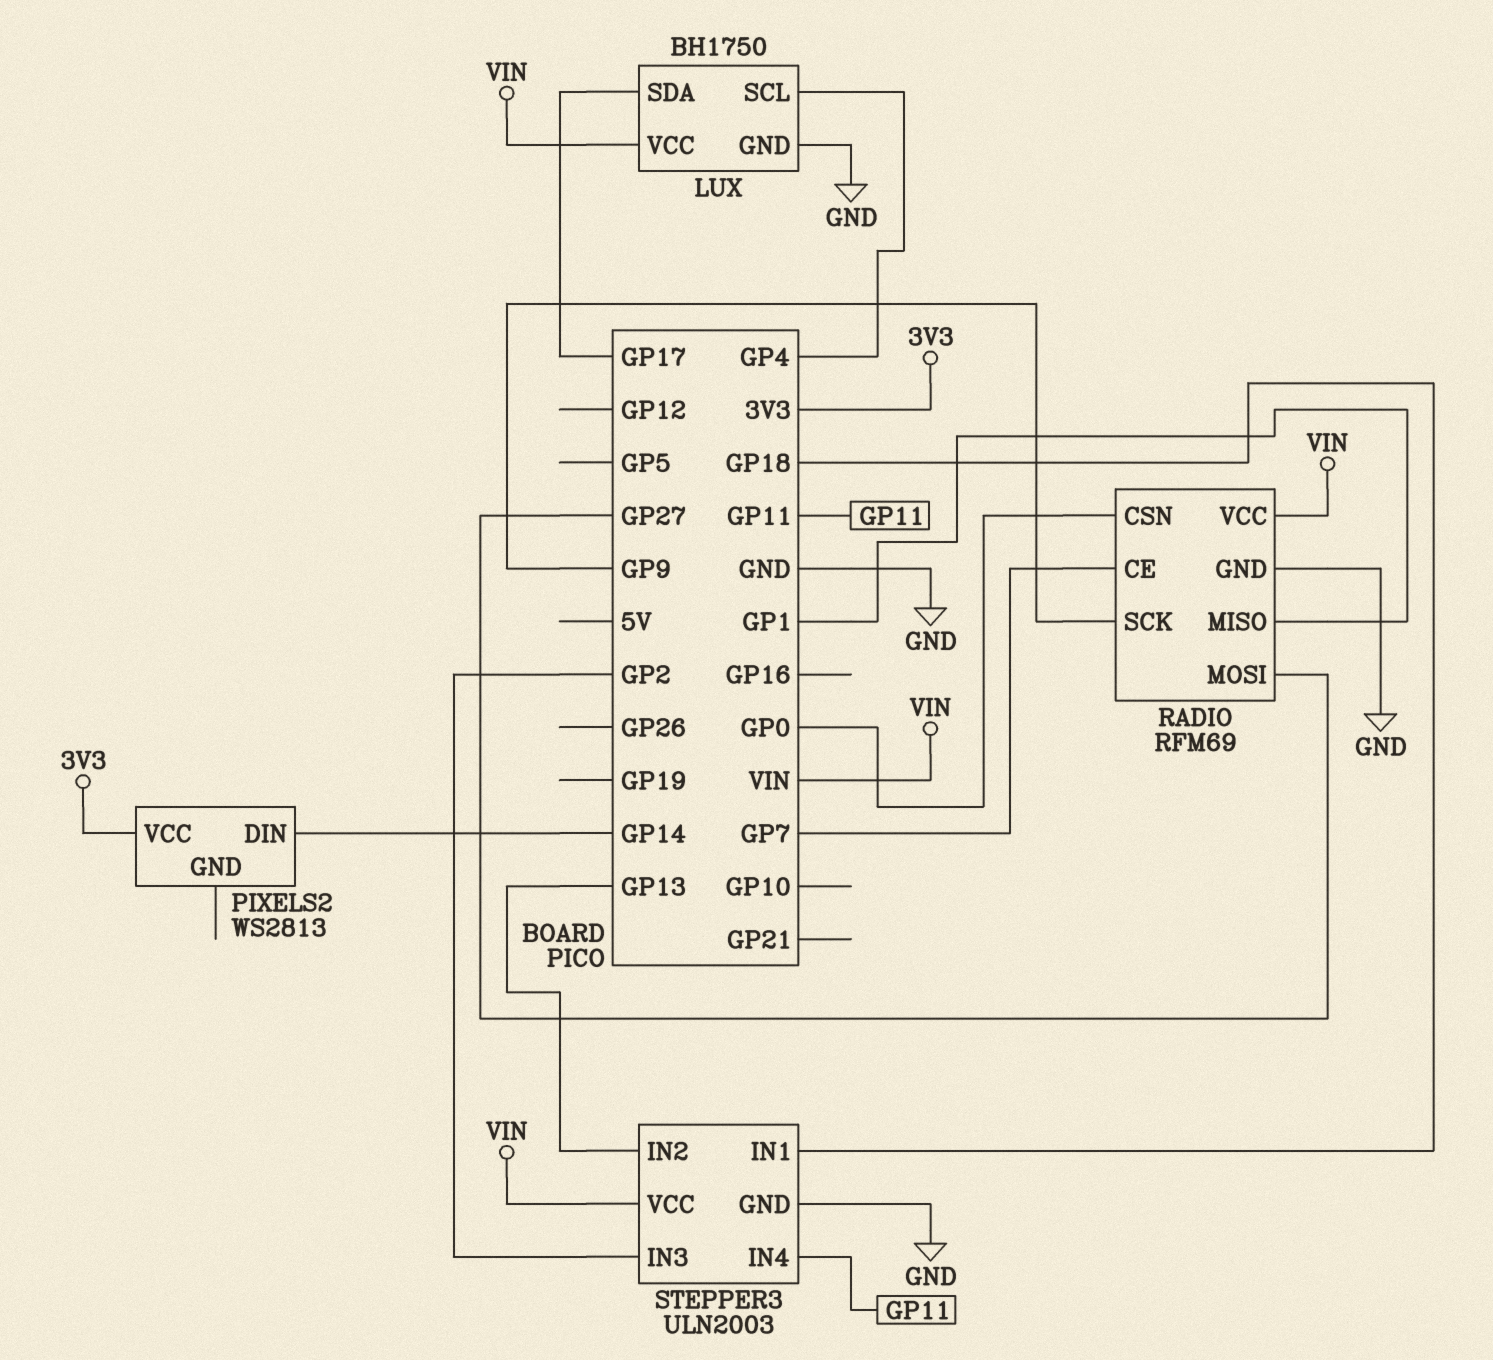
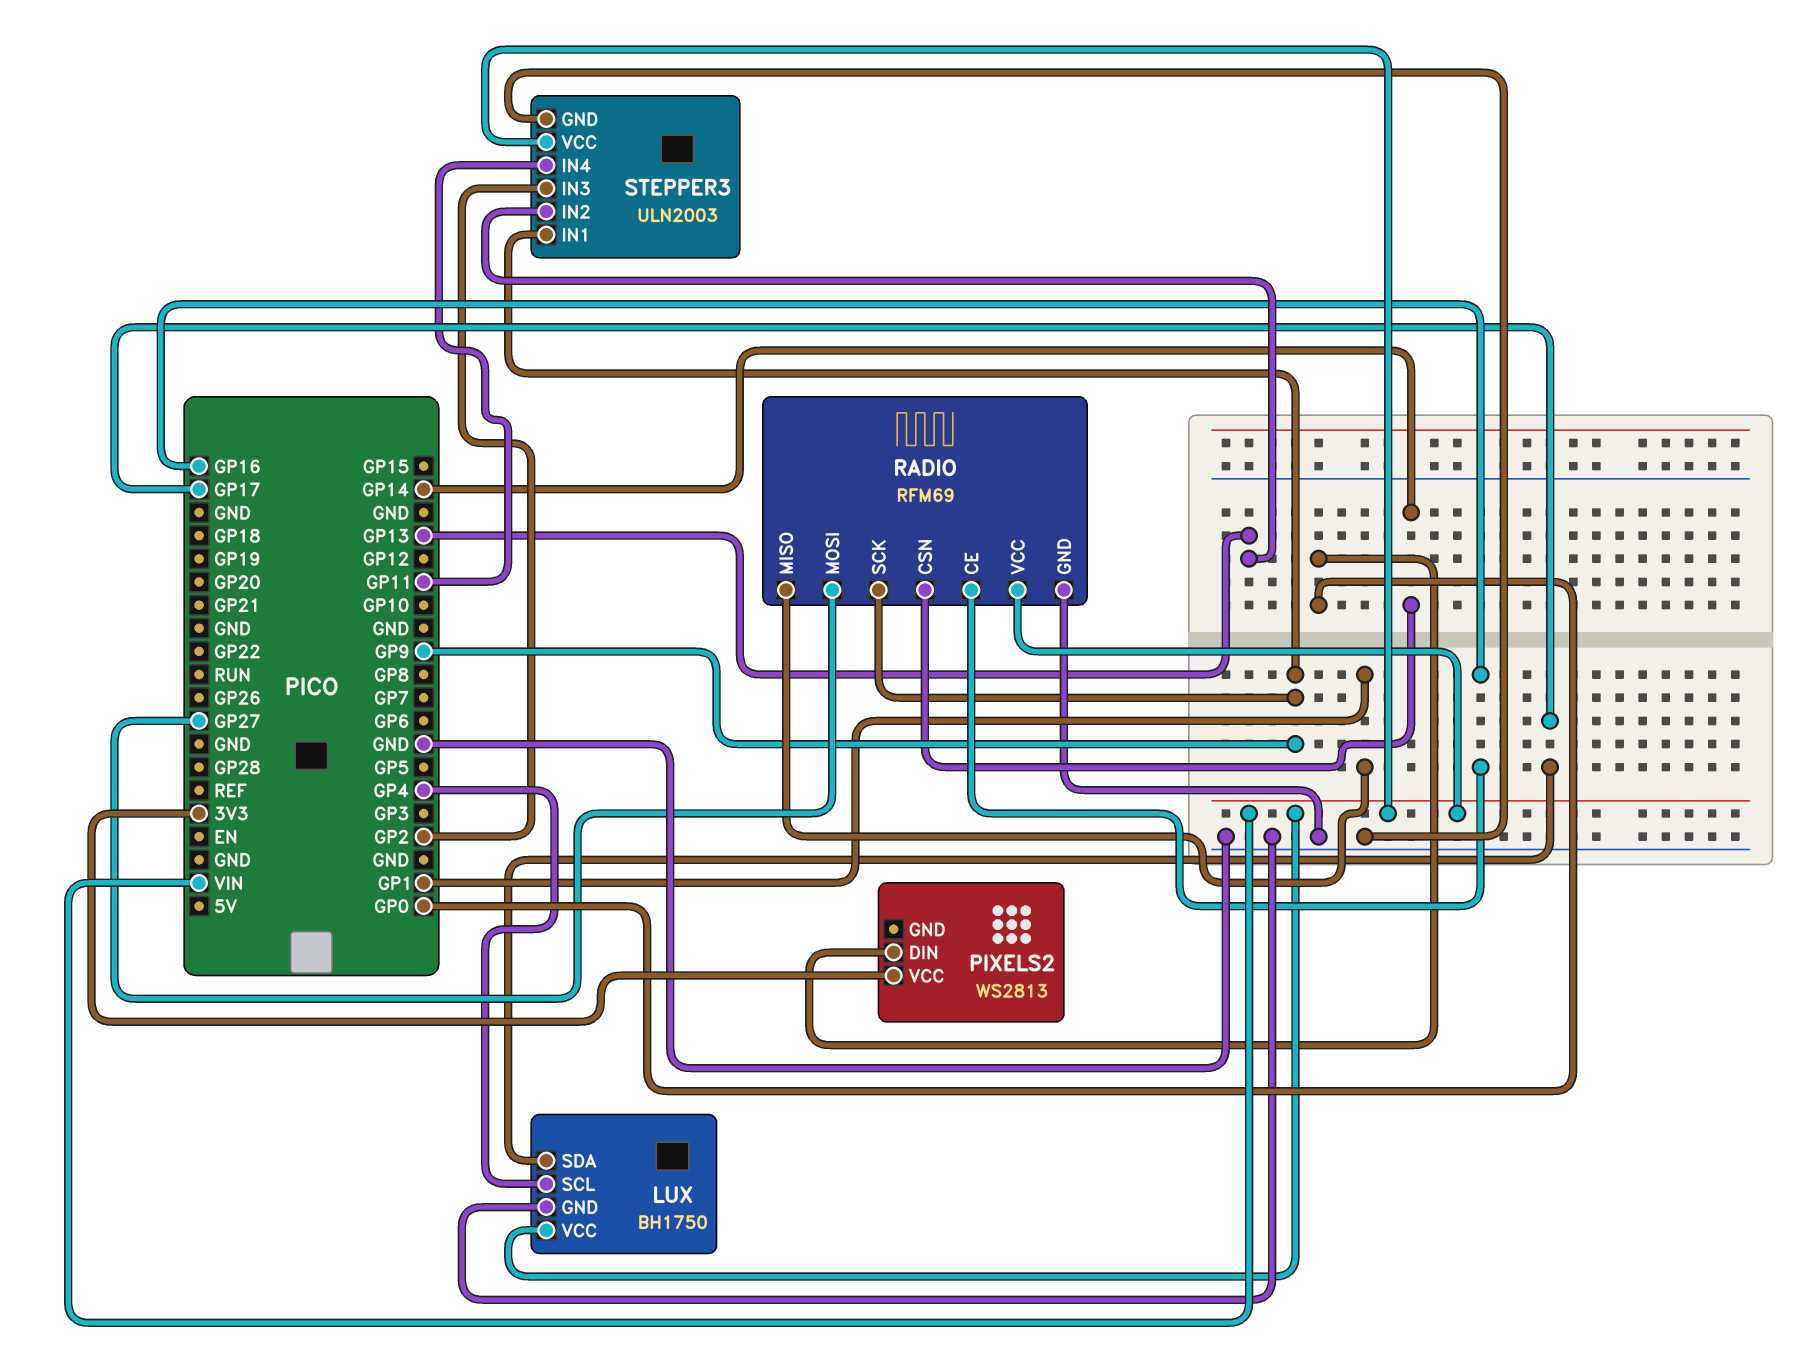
PIXELS2 pin DIN: GP14 -> GP0
RADIO pin CE: GP7 -> GP16
RADIO pin CSN: GP0 -> GP14
STEPPER3 pin IN1: GP18 -> GP9

